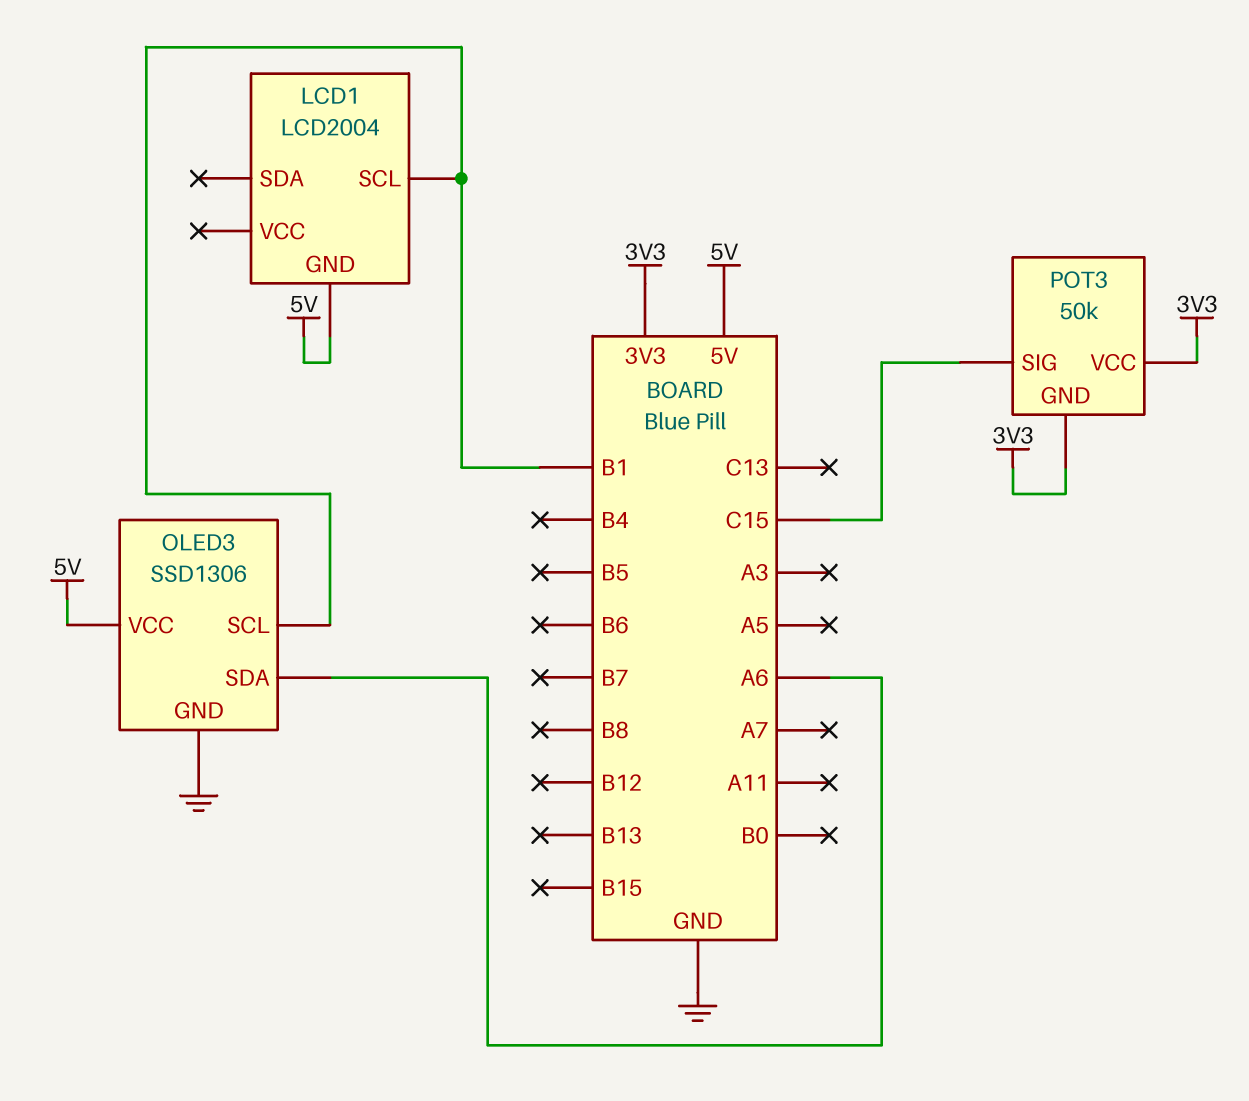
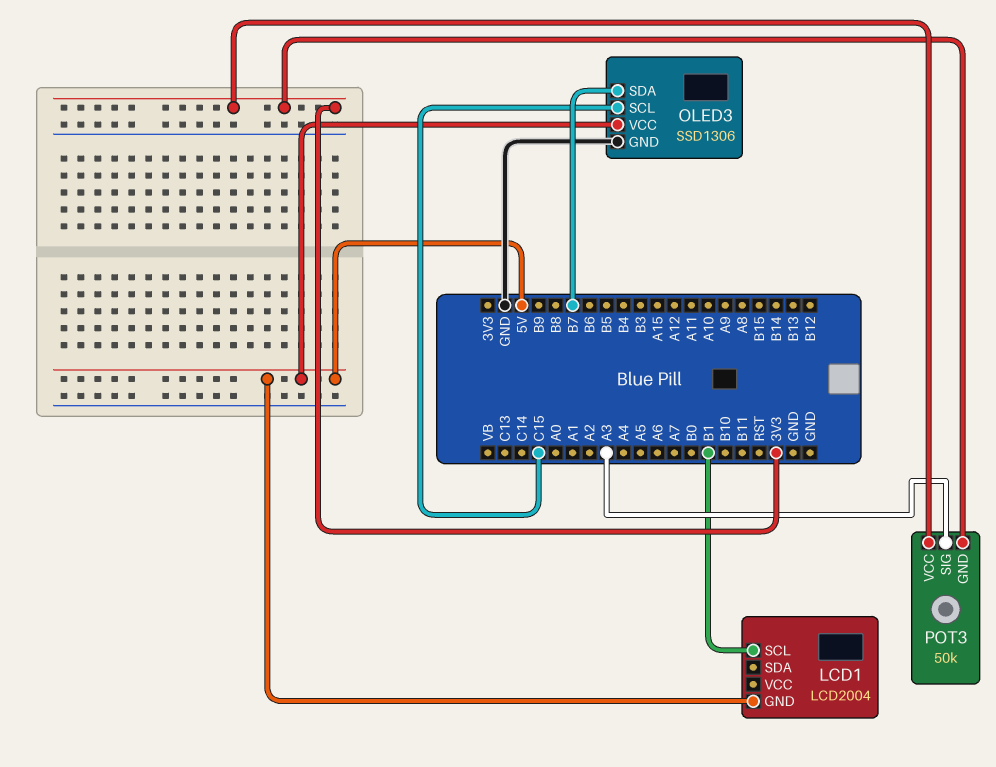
OLED3 pin SCL: B1 -> C15
OLED3 pin SDA: A6 -> B7
POT3 pin SIG: C15 -> A3

